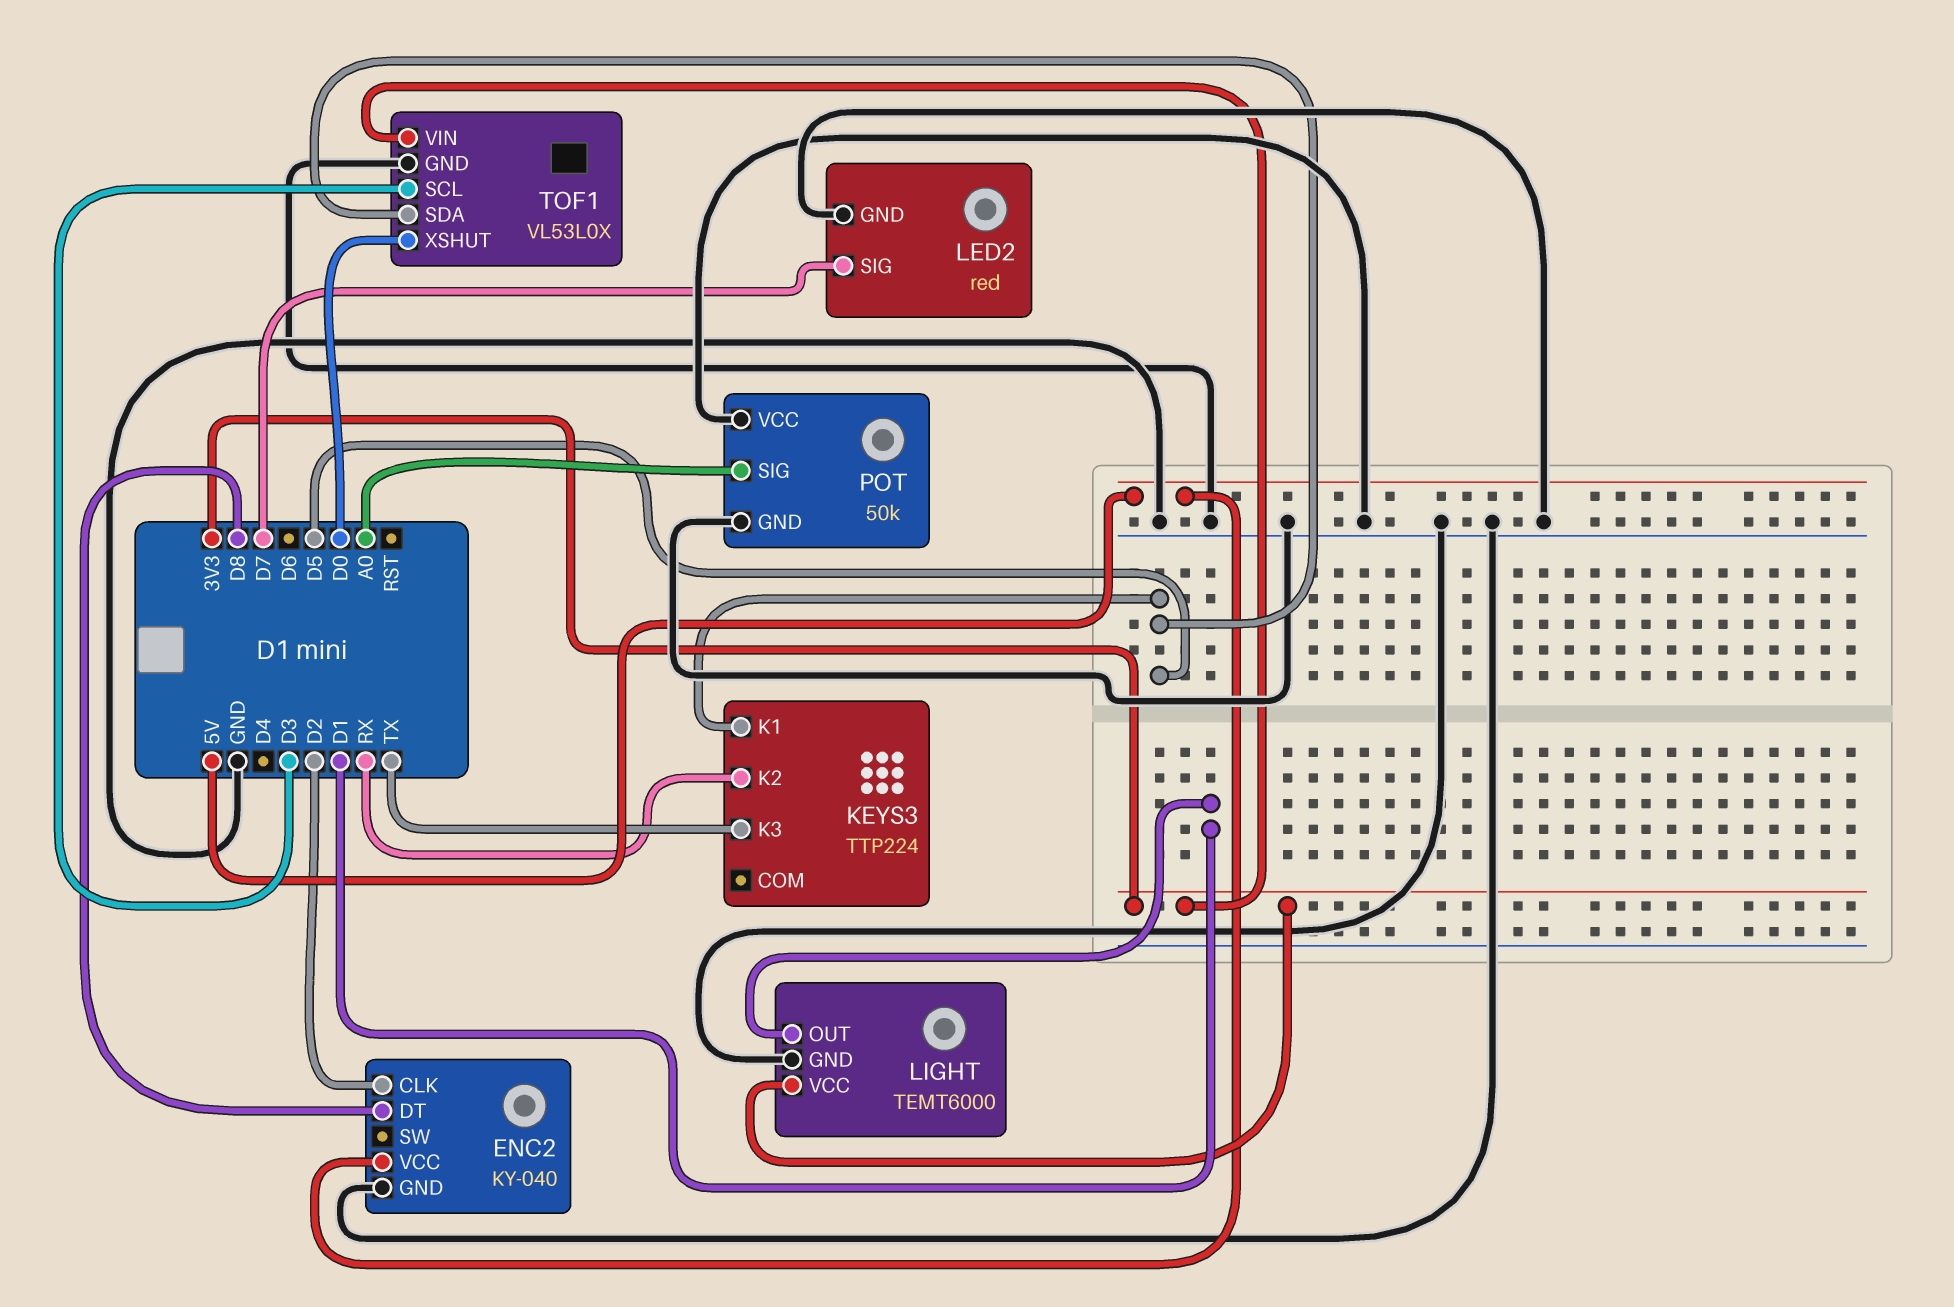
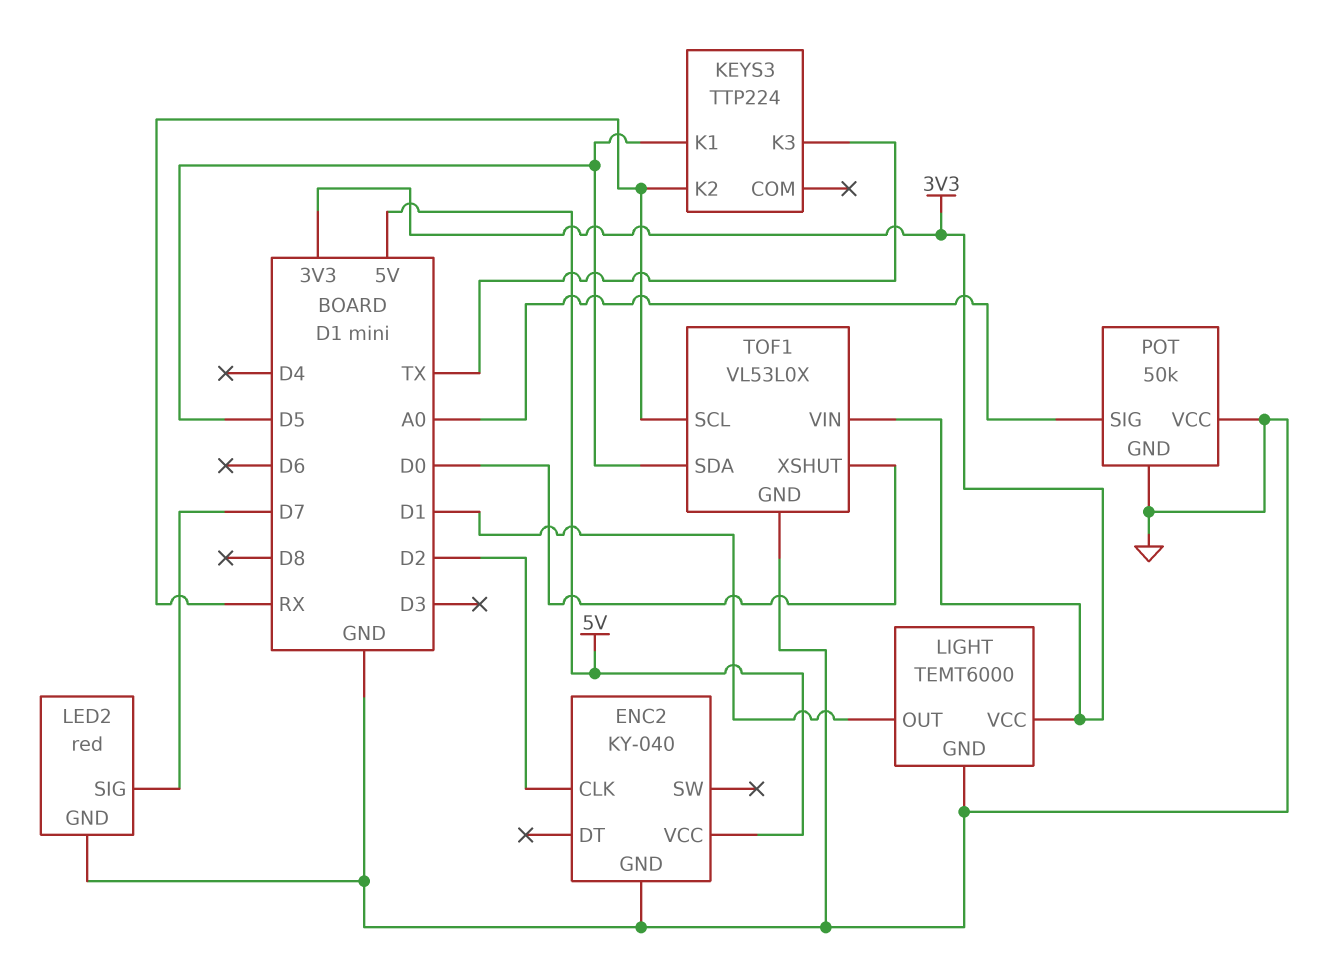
ENC2 pin DT: D8 -> none
TOF1 pin SCL: D3 -> RX

